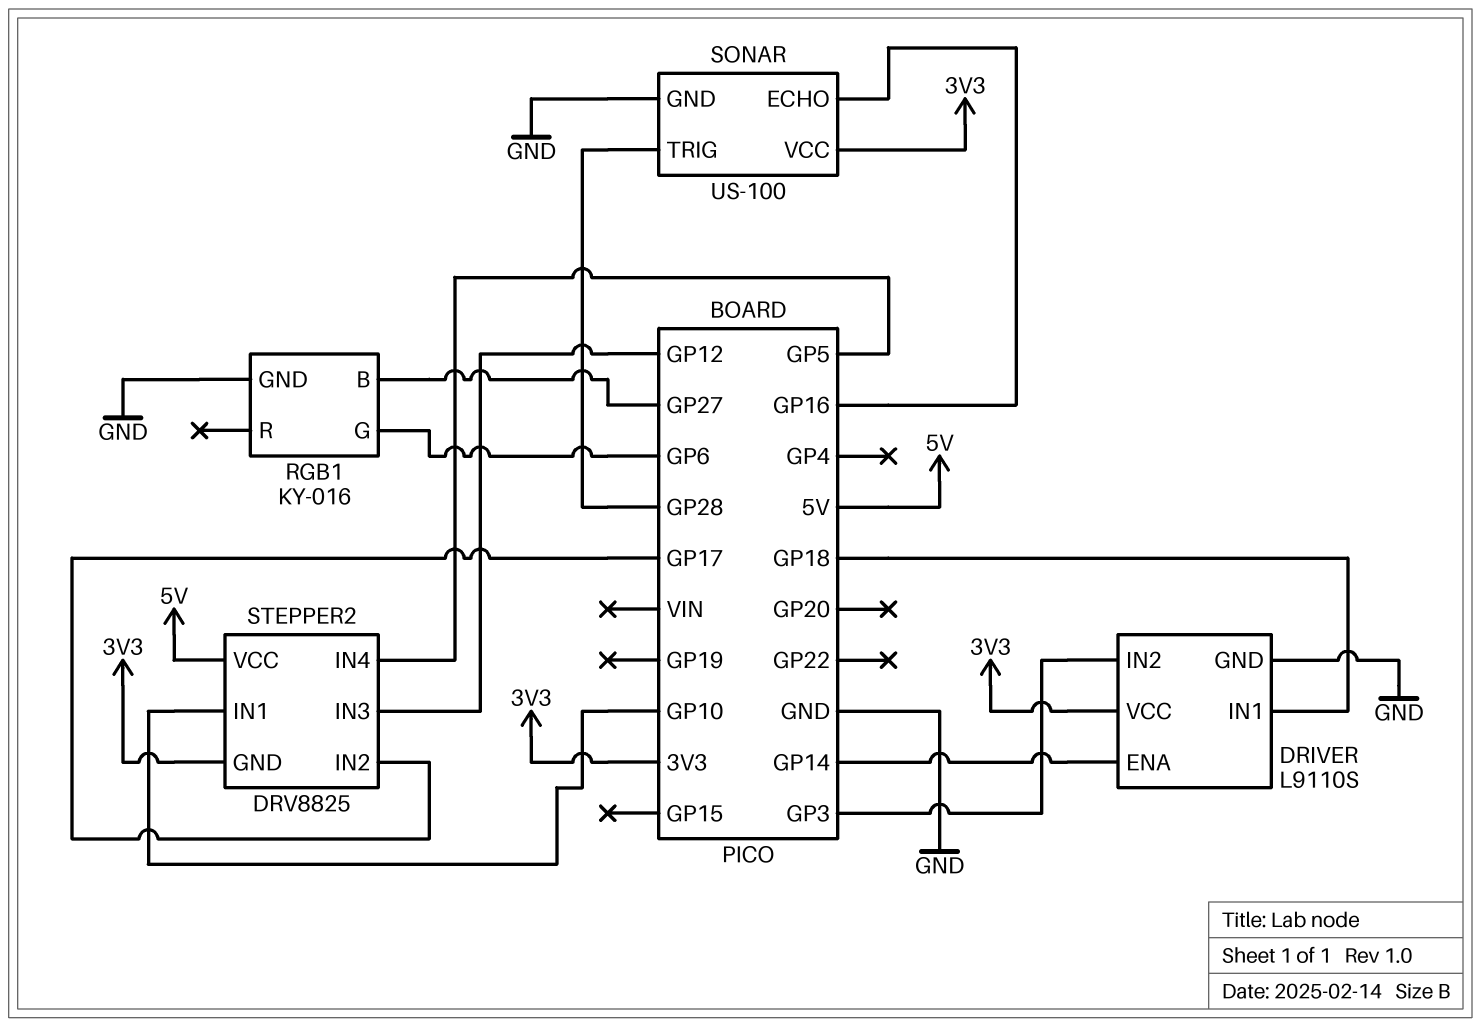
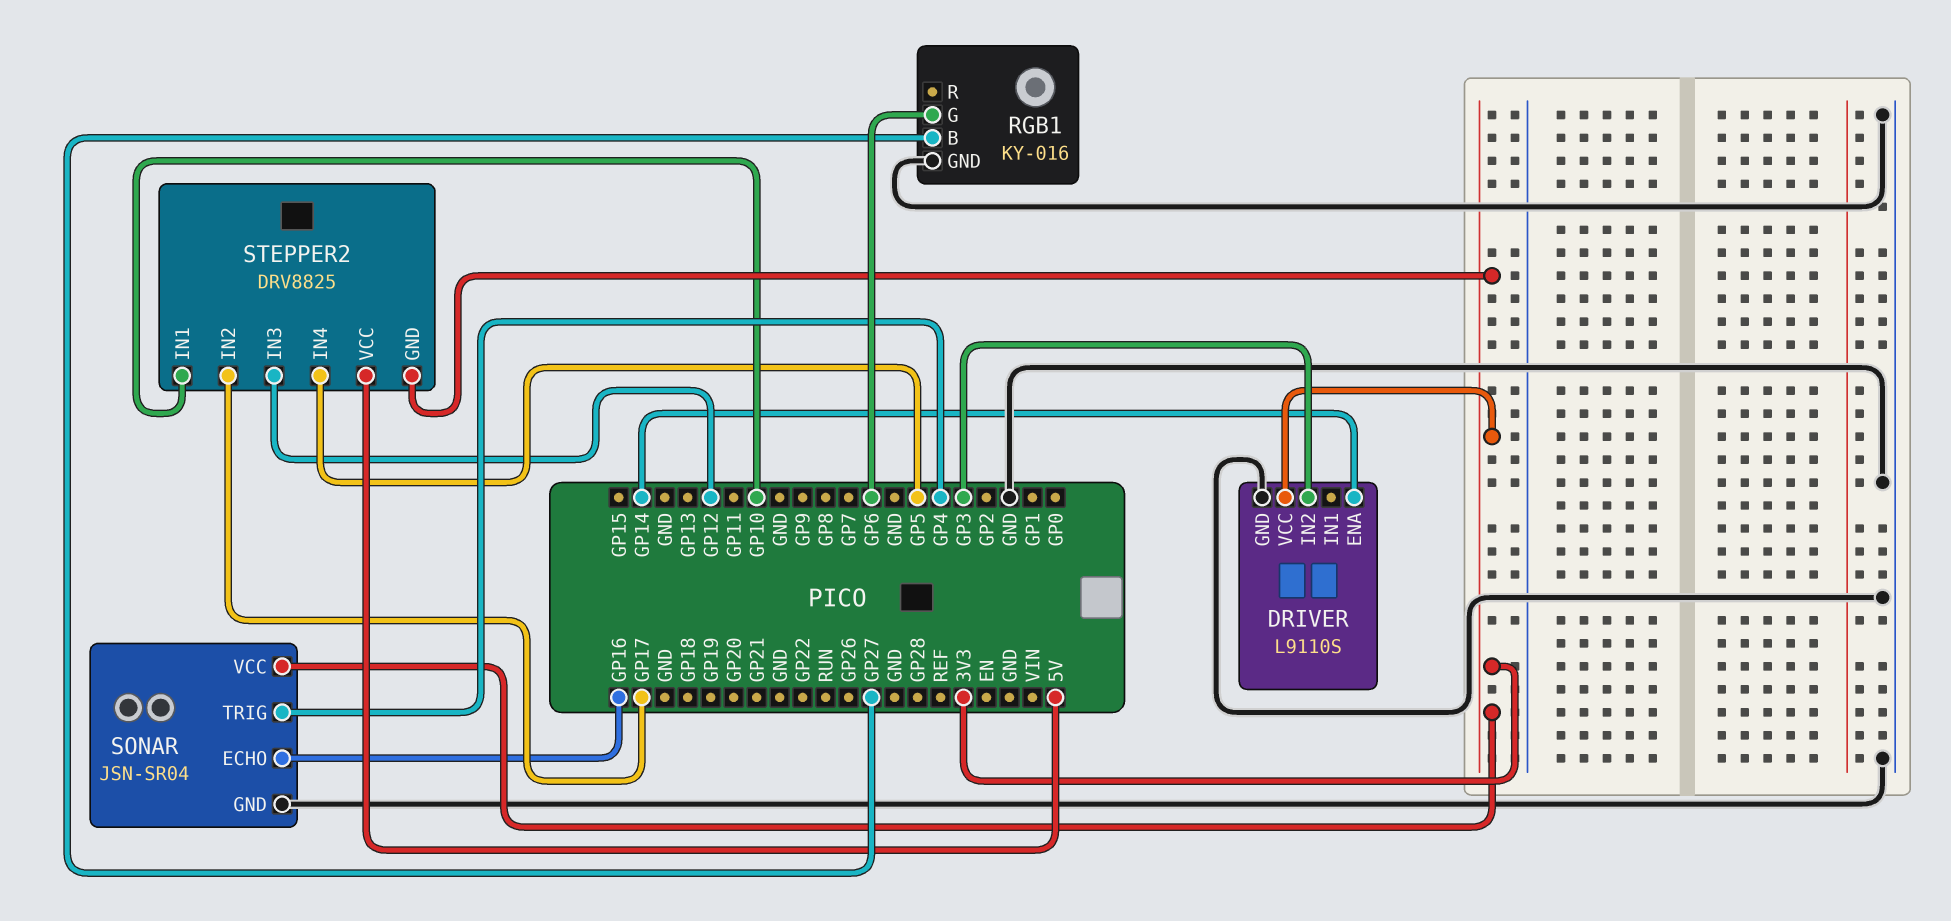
DRIVER pin IN1: GP18 -> none
SONAR: US-100 -> JSN-SR04
SONAR pin TRIG: GP28 -> GP4

